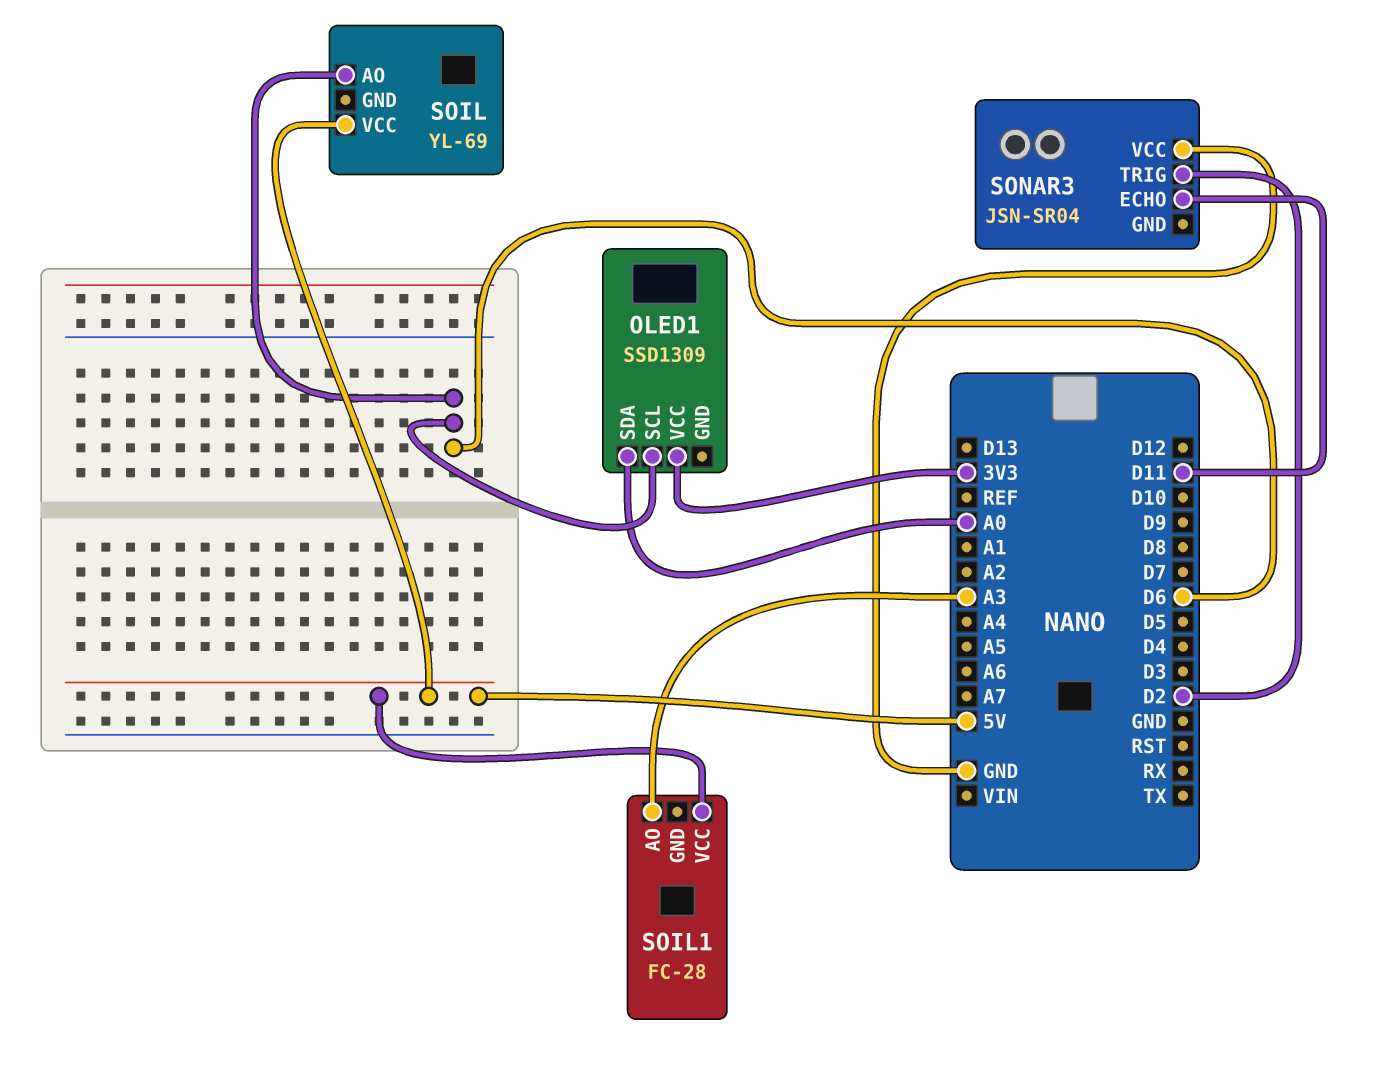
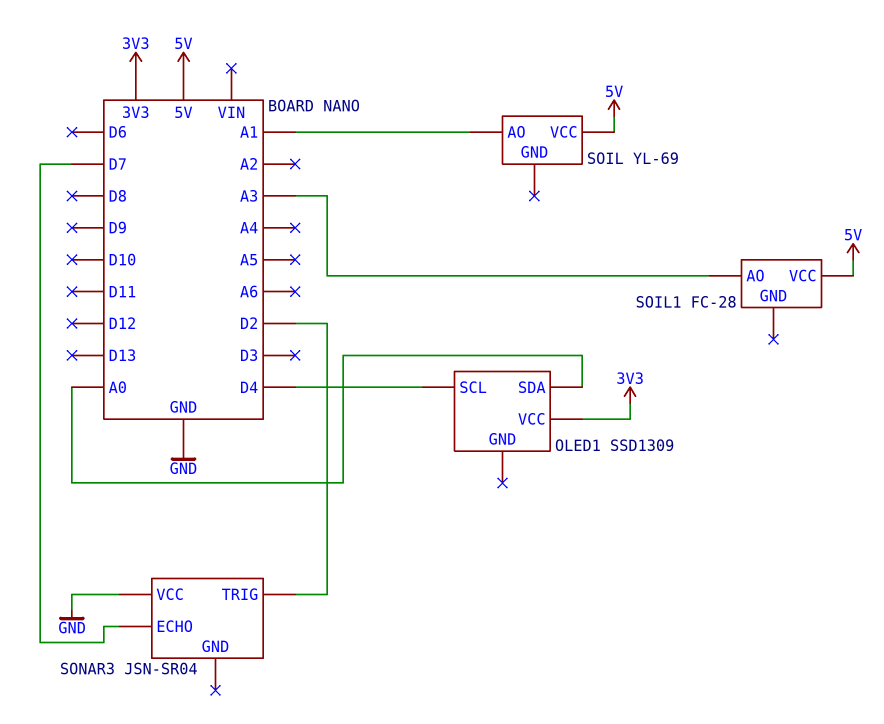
OLED1 pin SCL: D6 -> D4
SOIL pin AO: D6 -> A1
SONAR3 pin ECHO: D11 -> D7

